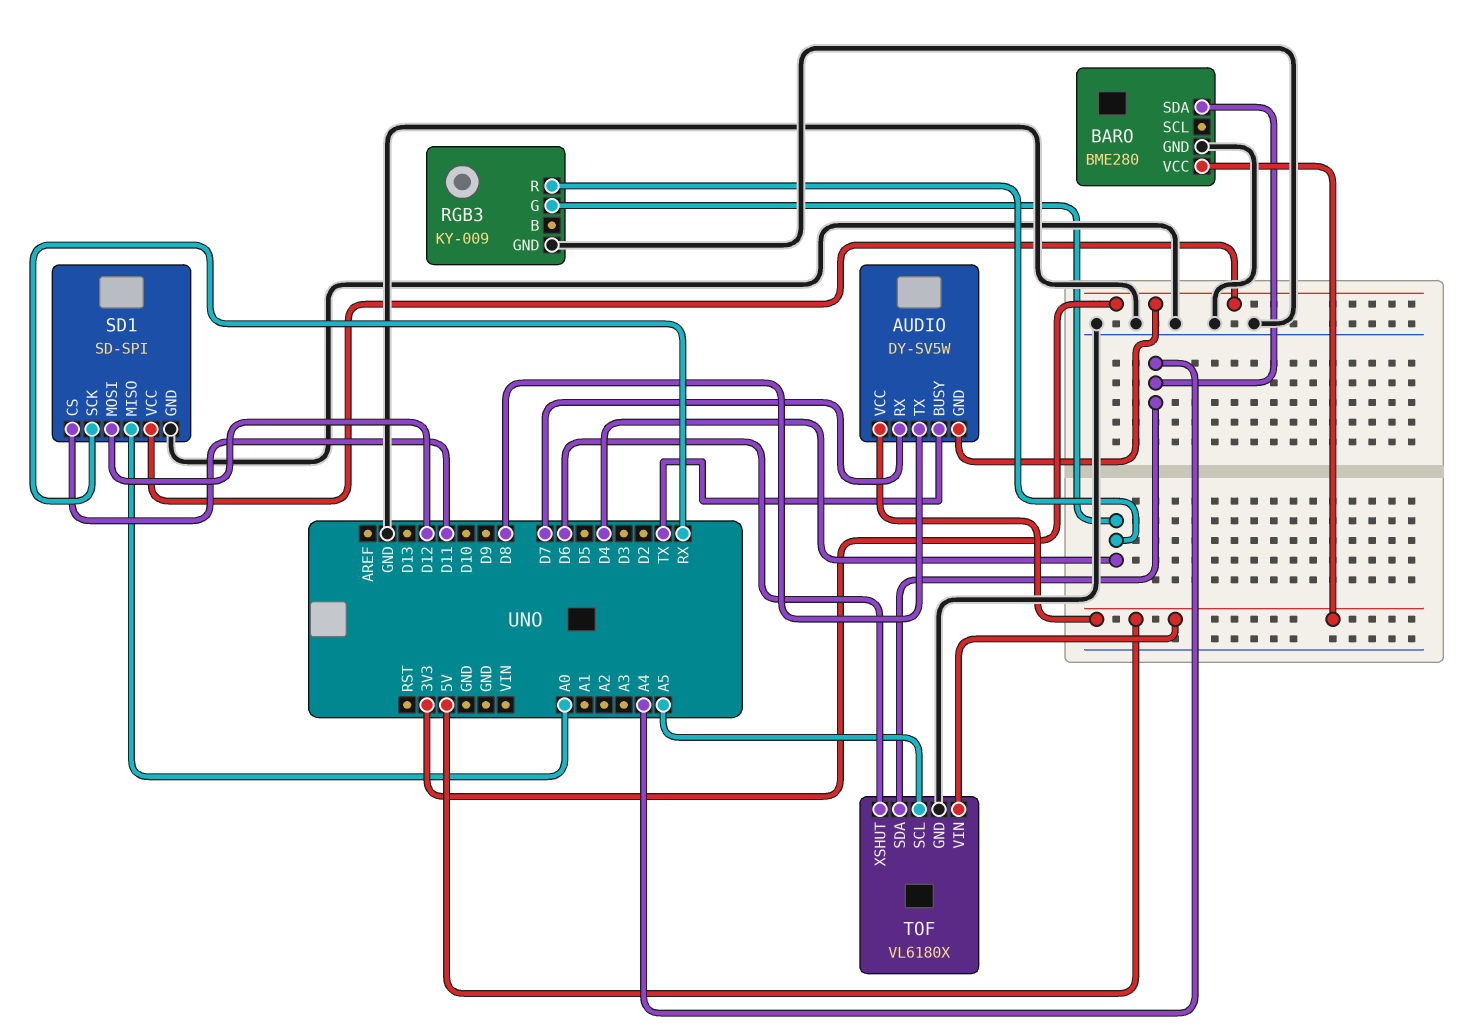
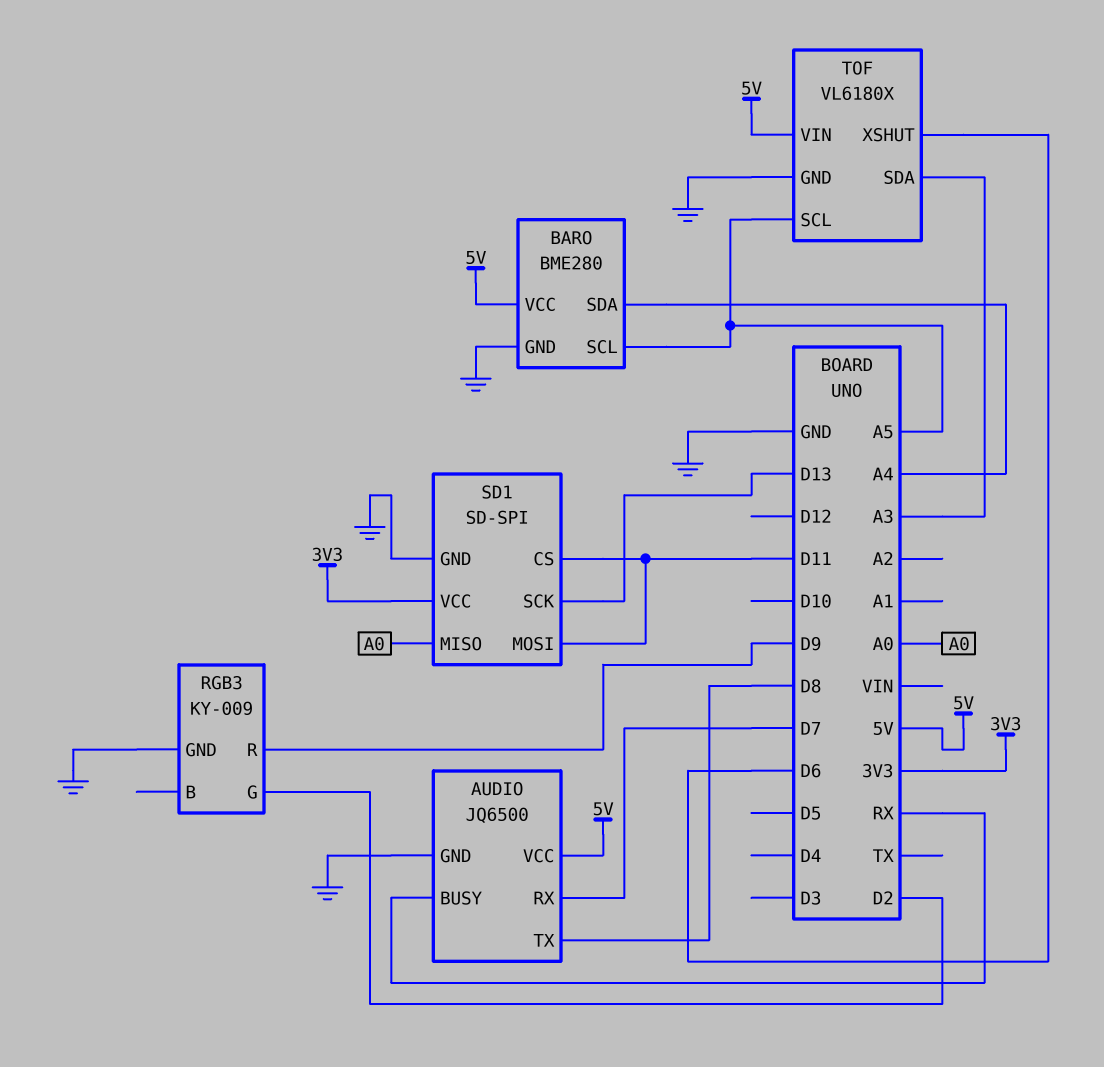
AUDIO: DY-SV5W -> JQ6500
AUDIO pin BUSY: TX -> RX
AUDIO pin GND: 3V3 -> GND
BARO pin SCL: none -> A5
RGB3 pin G: D4 -> D2
RGB3 pin R: D4 -> D9
SD1 pin MOSI: D12 -> D11
SD1 pin SCK: RX -> D13
TOF pin SDA: A4 -> A3

